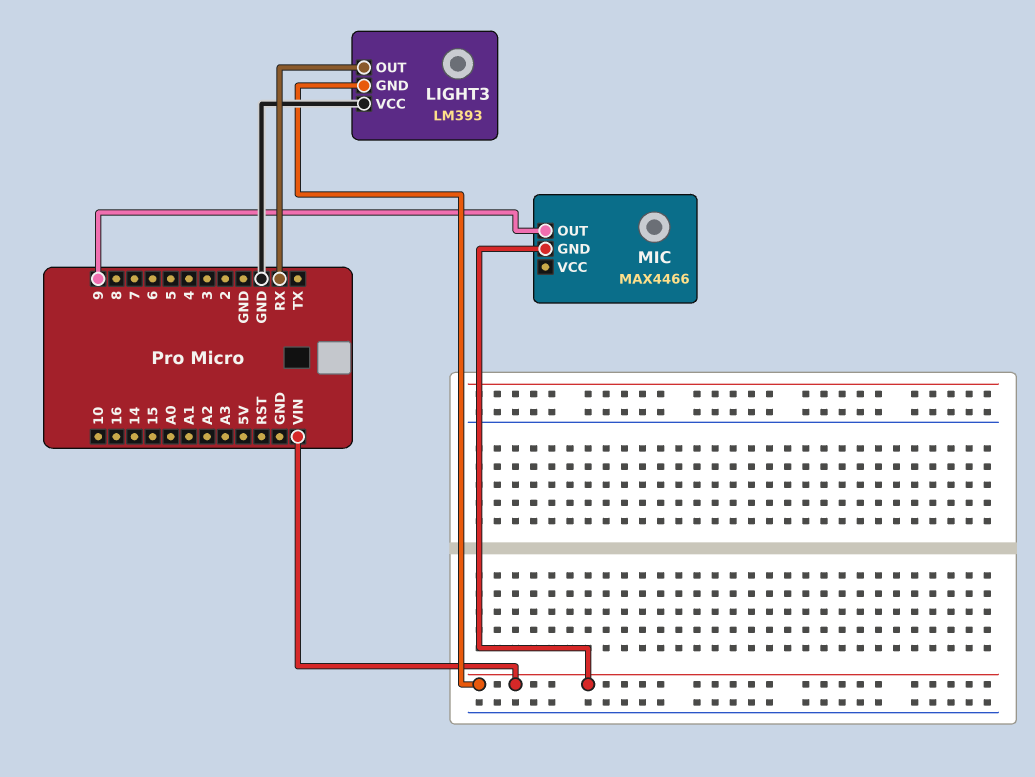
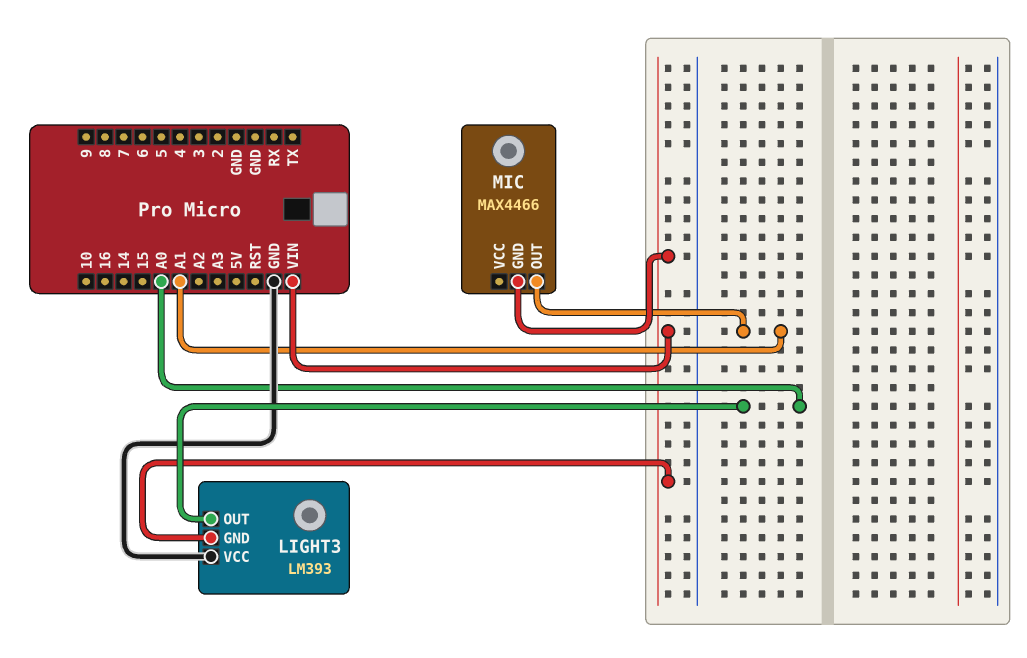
LIGHT3 pin OUT: RX -> A0
MIC pin OUT: 9 -> A1

